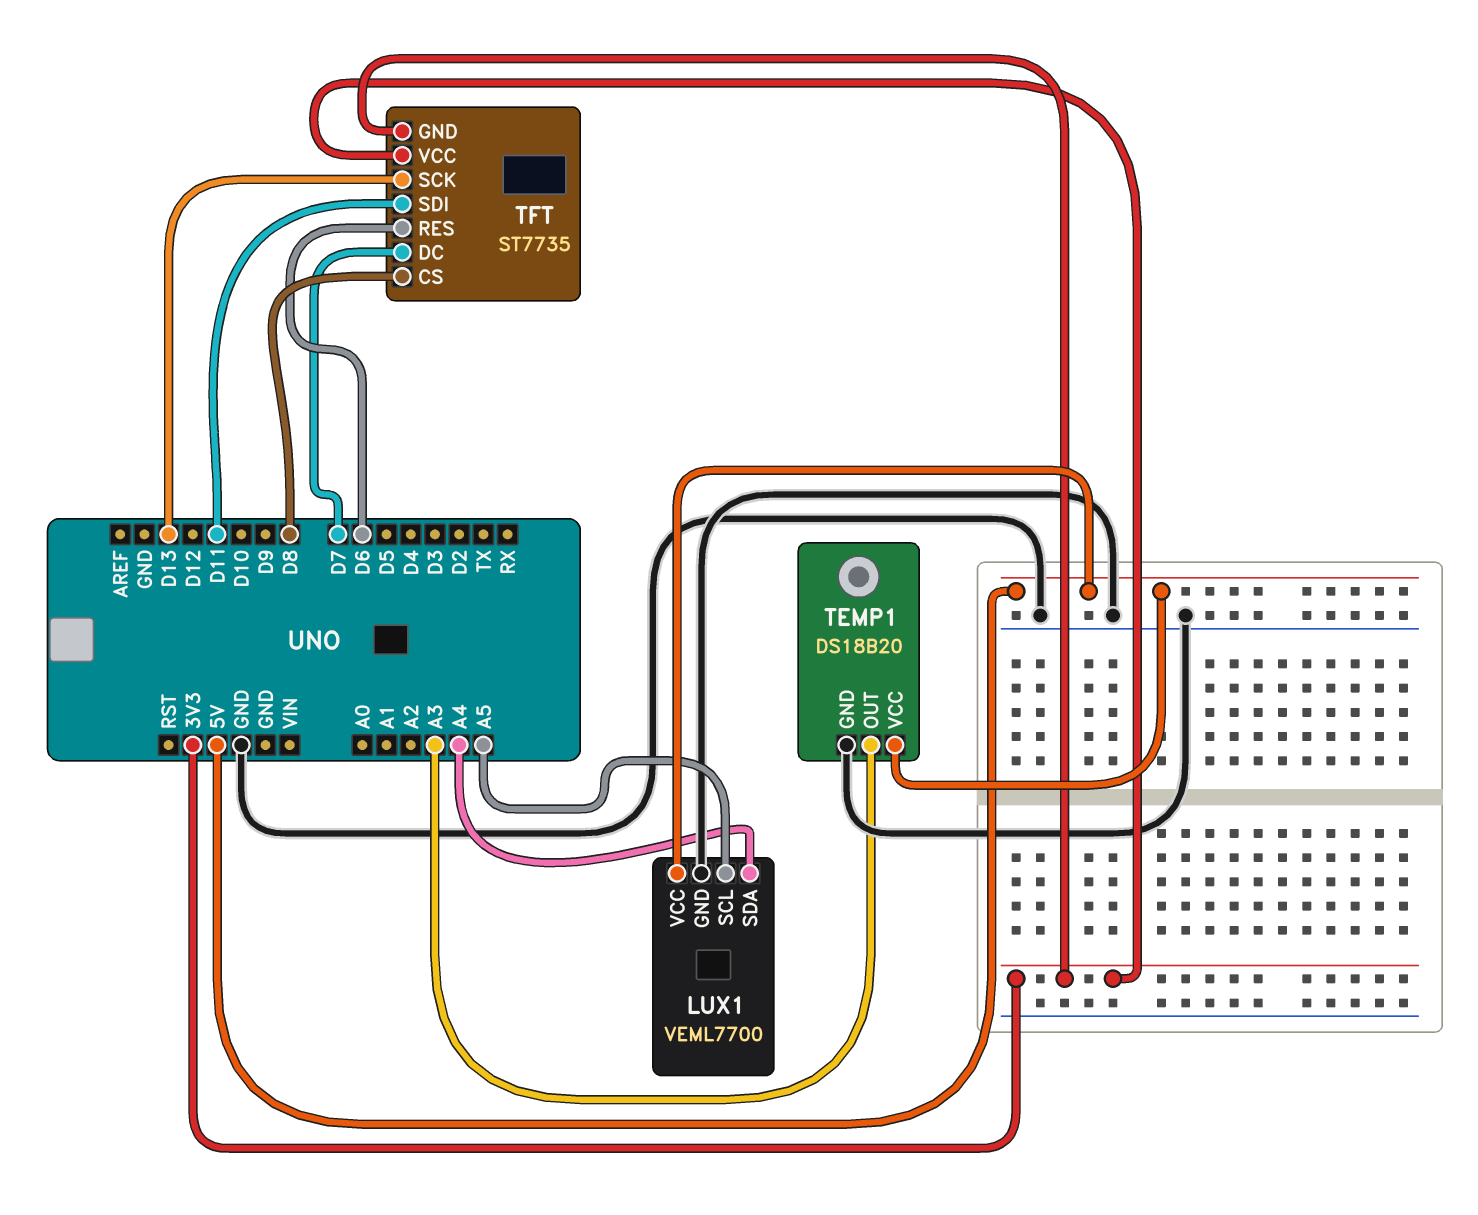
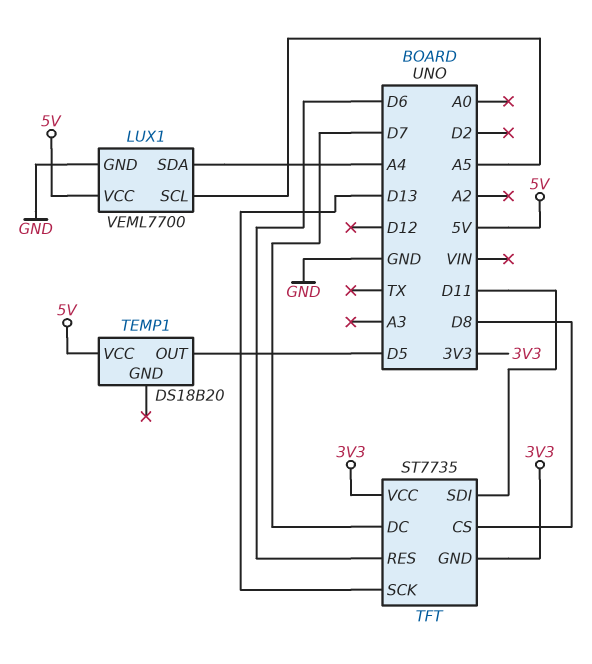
TEMP1 pin GND: GND -> none
TEMP1 pin OUT: A3 -> D5

